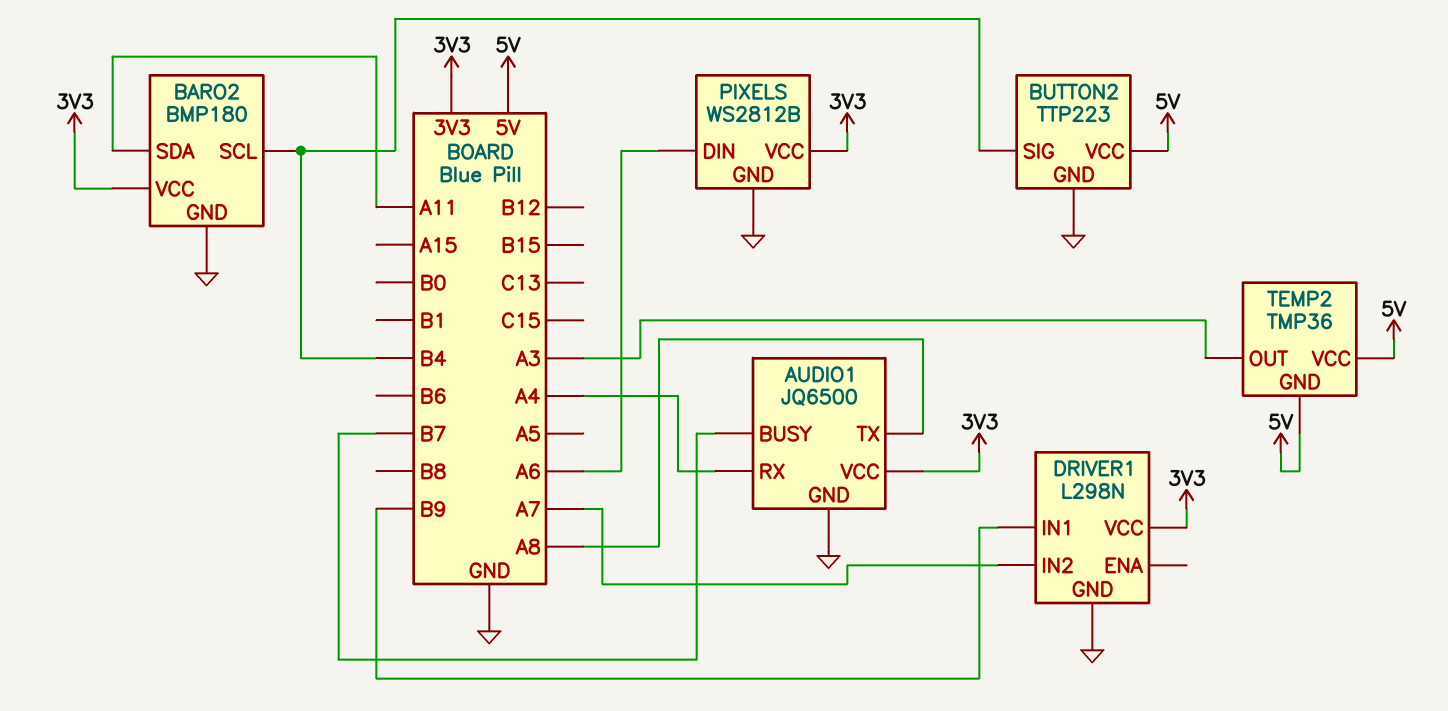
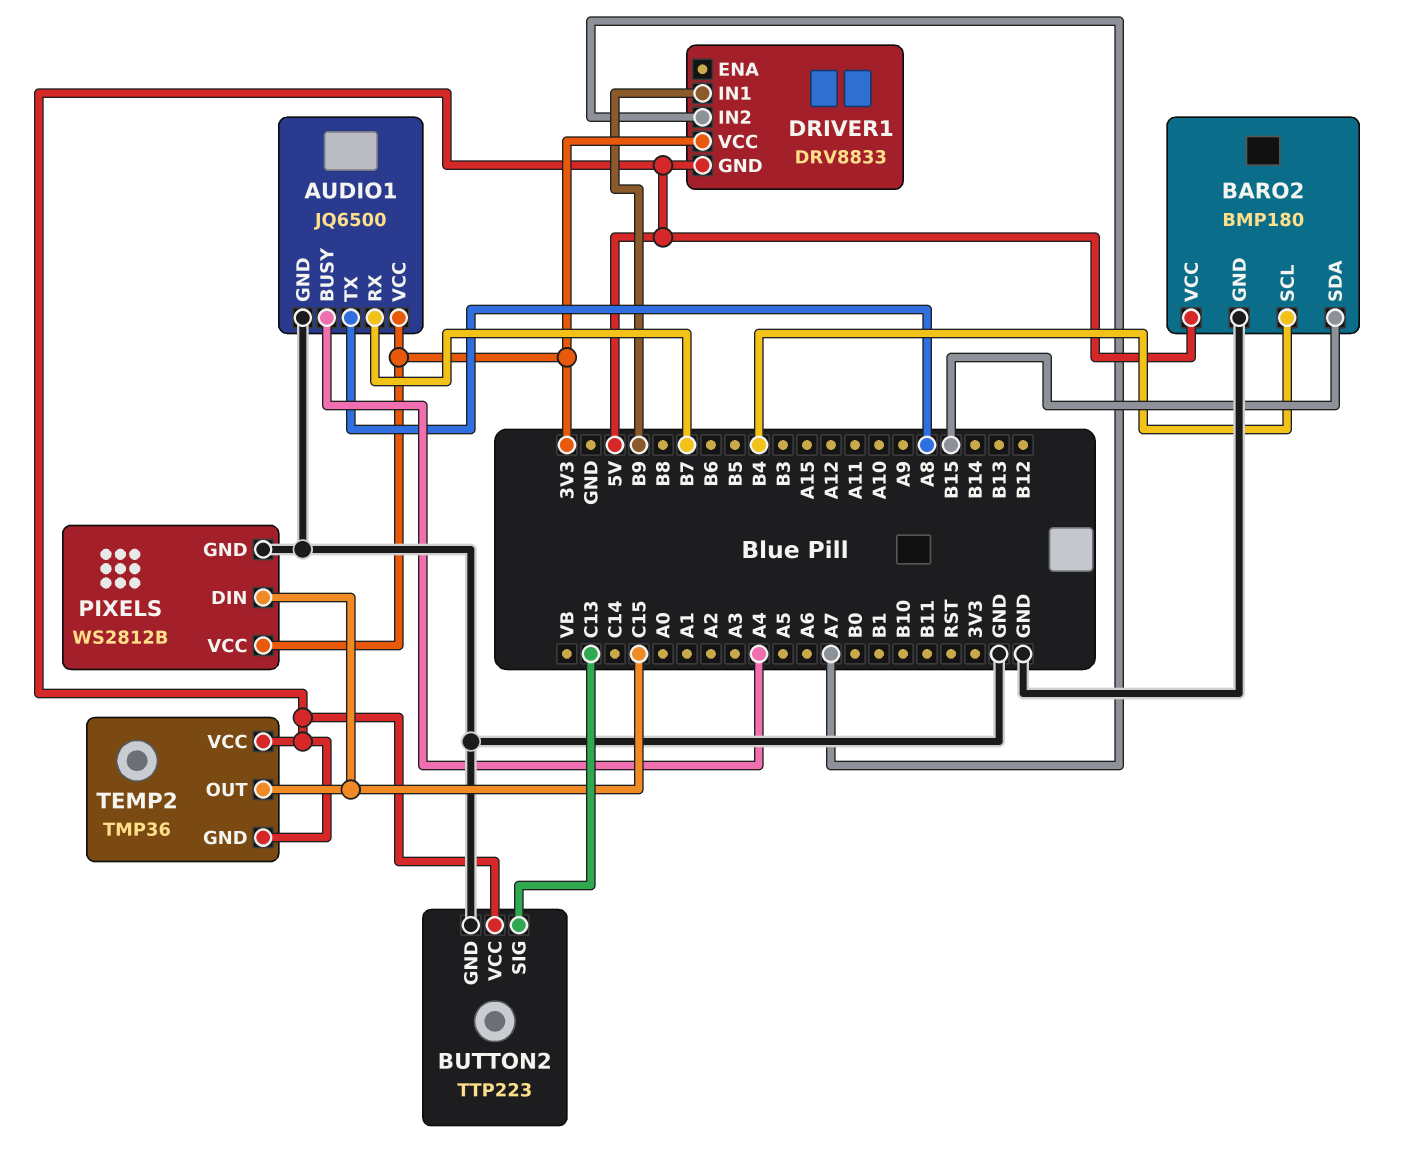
AUDIO1 pin BUSY: B7 -> A4
AUDIO1 pin RX: A4 -> B7
BARO2 pin SDA: A11 -> B15
BARO2 pin VCC: 3V3 -> 5V
BUTTON2 pin SIG: B4 -> C13
DRIVER1: L298N -> DRV8833
DRIVER1 pin GND: GND -> 5V
PIXELS pin DIN: A6 -> C15
TEMP2 pin OUT: A3 -> C15

